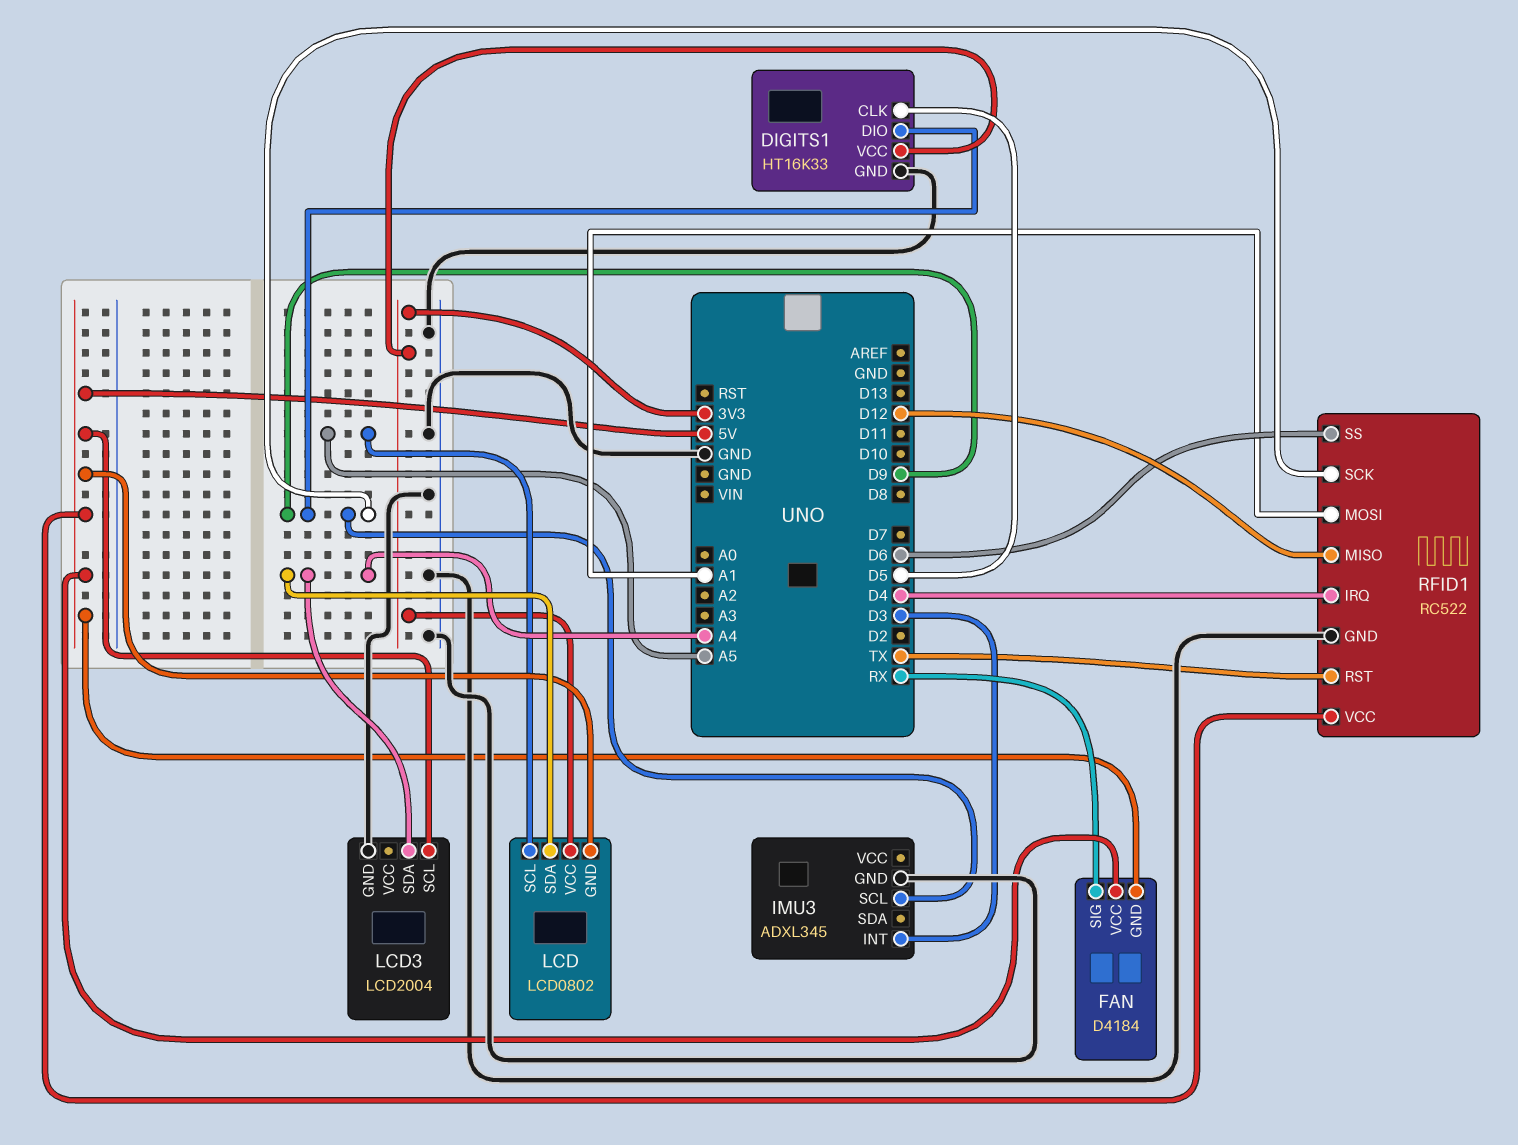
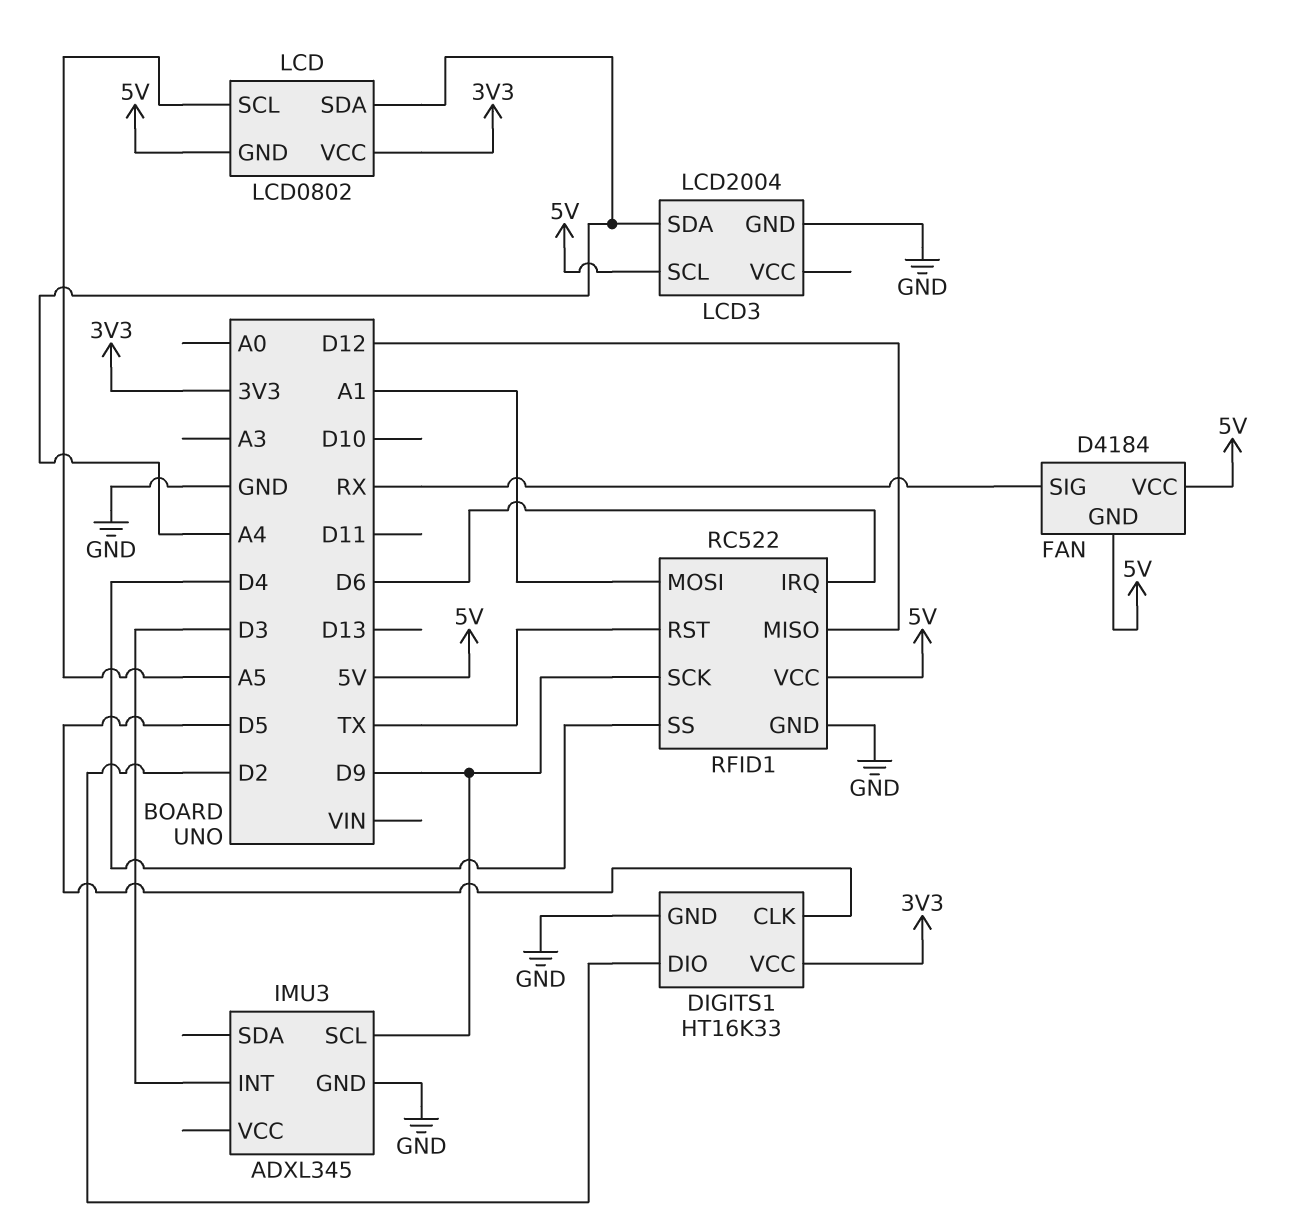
DIGITS1 pin DIO: D9 -> D2
RFID1 pin IRQ: D4 -> D6
RFID1 pin SS: D6 -> D4

